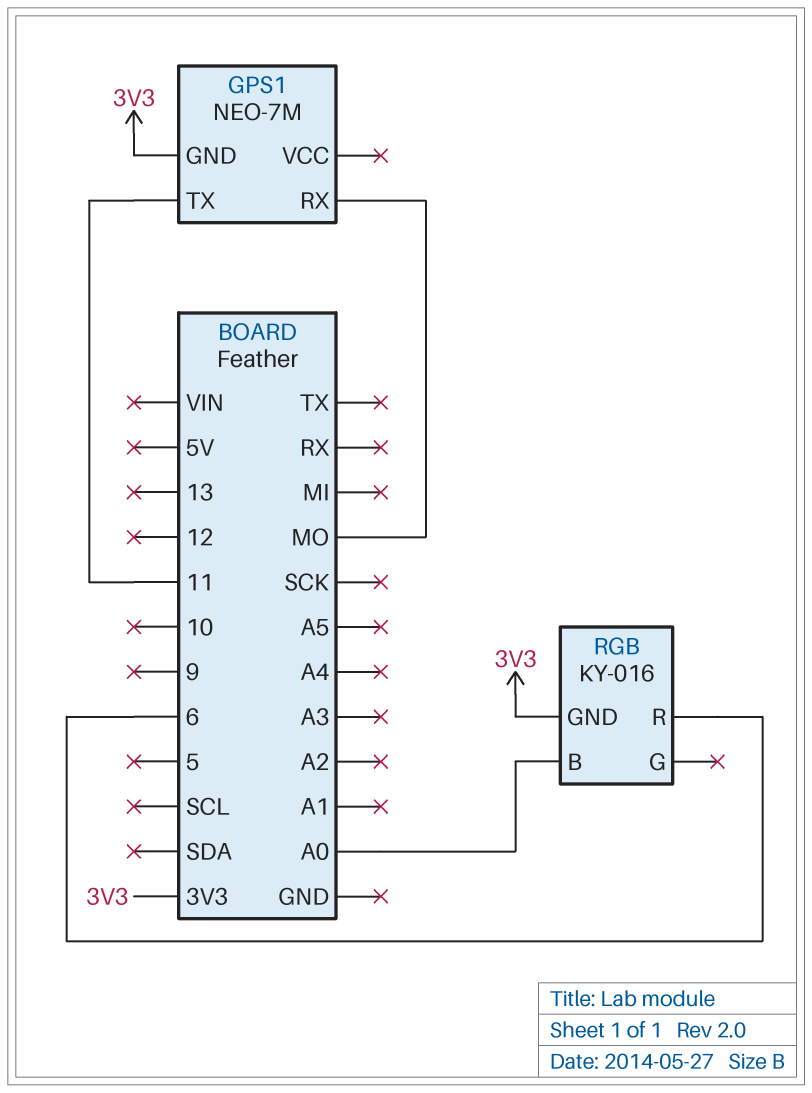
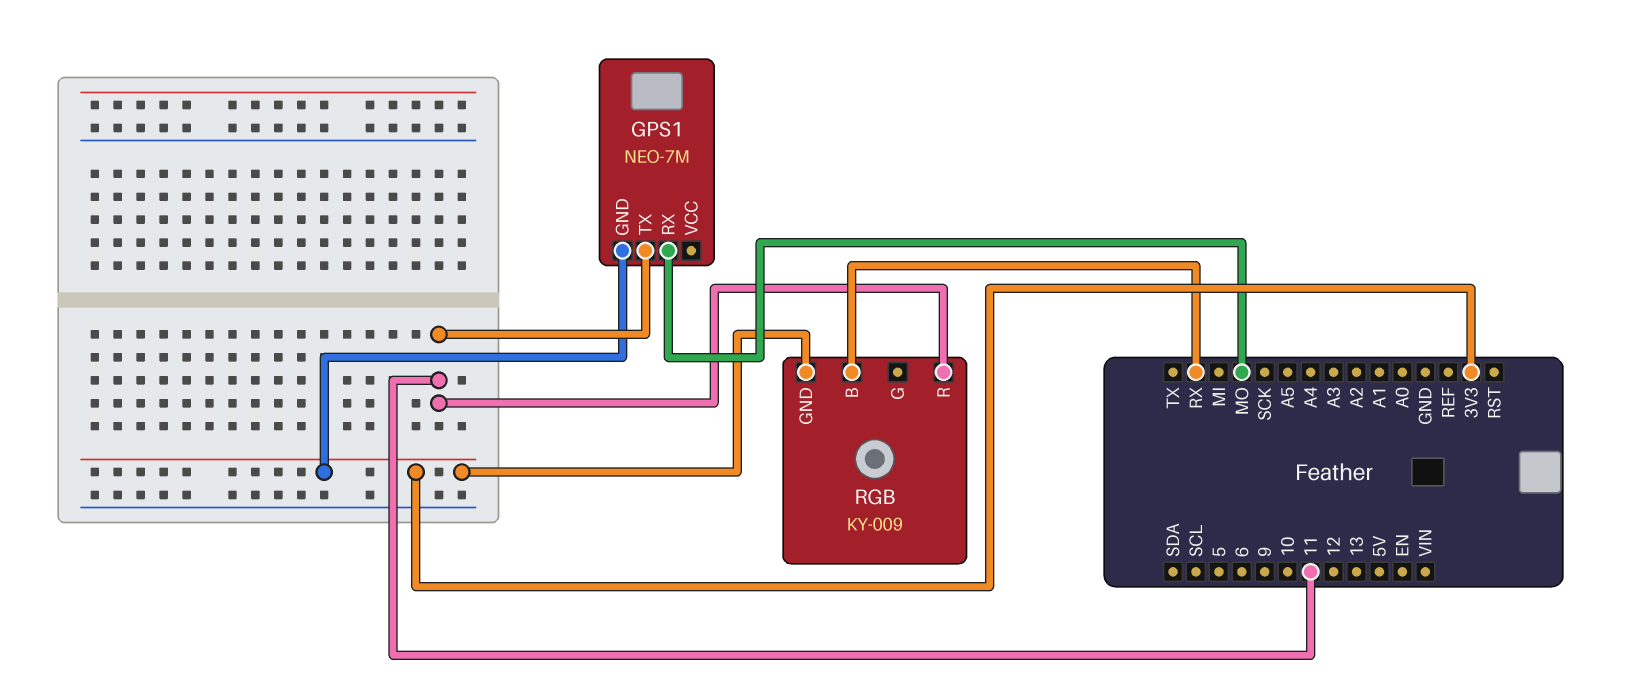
RGB: KY-016 -> KY-009
RGB pin B: A0 -> RX
RGB pin R: 6 -> 11

